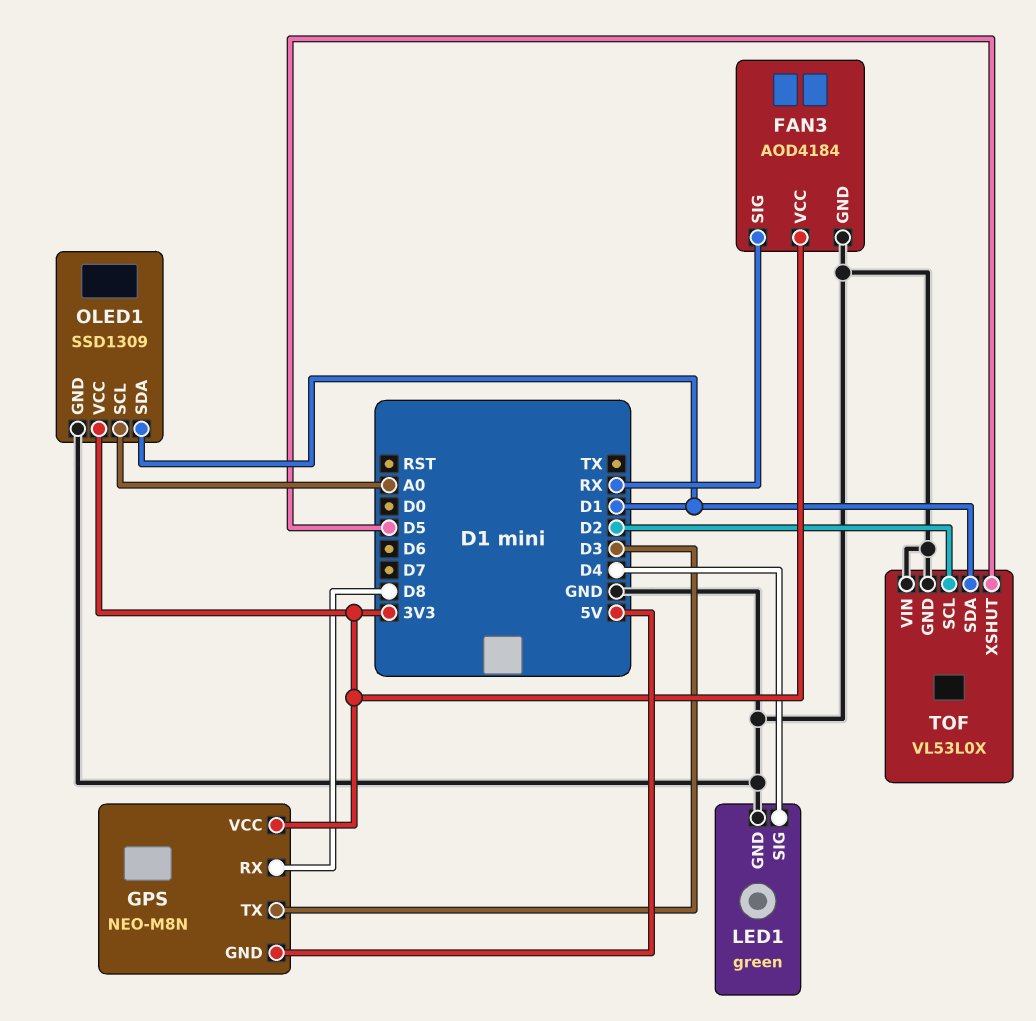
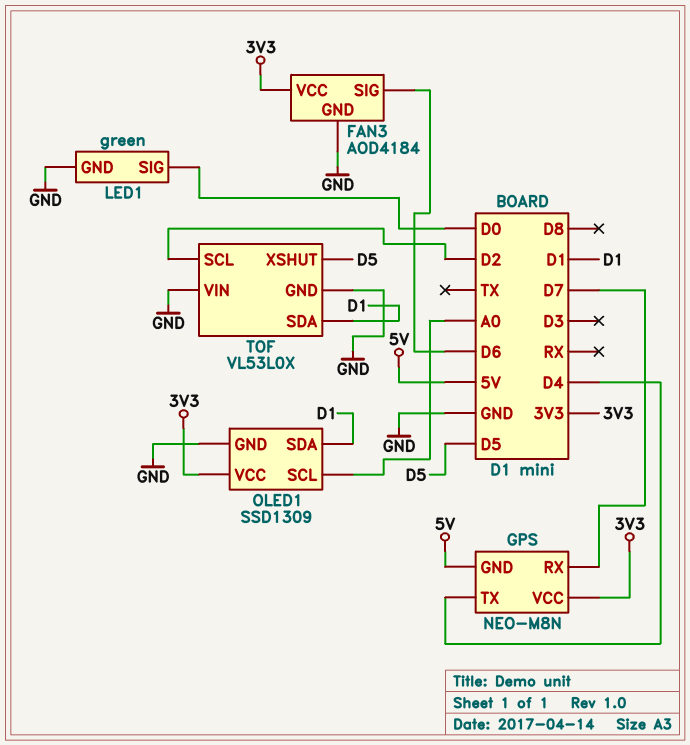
FAN3 pin SIG: RX -> D6
GPS pin RX: D8 -> D7
GPS pin TX: D3 -> D4
LED1 pin SIG: D4 -> D0

